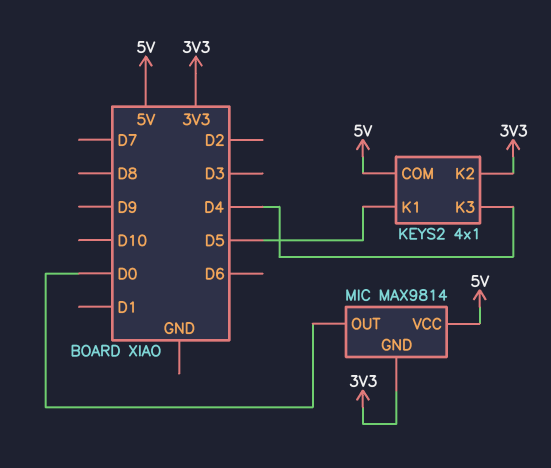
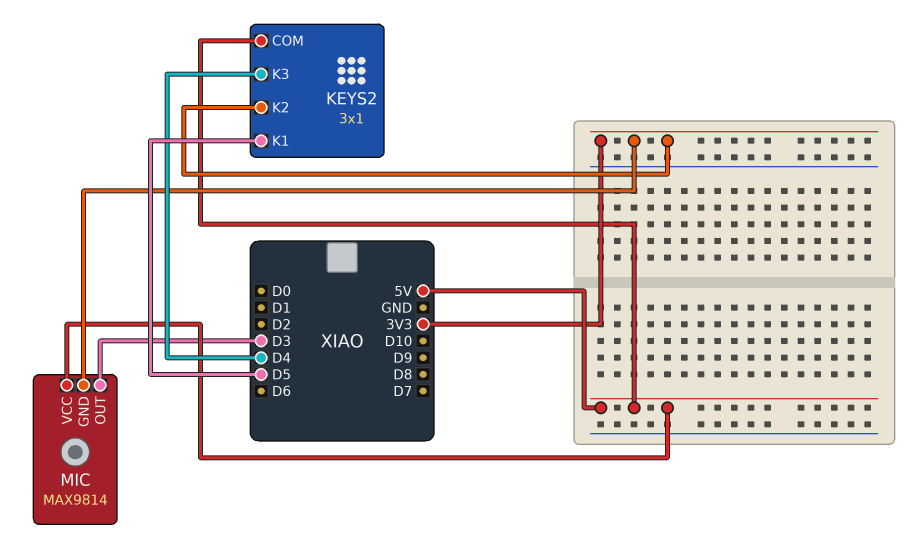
KEYS2: 4x1 -> 3x1
MIC pin OUT: D0 -> D3

